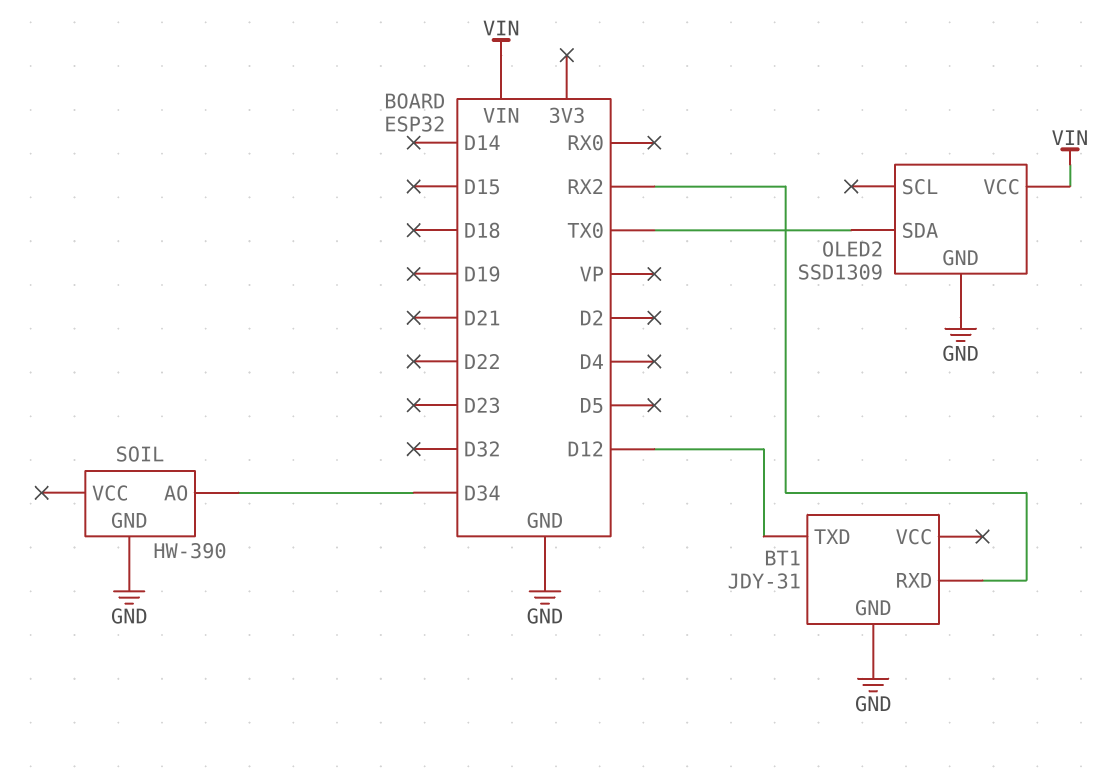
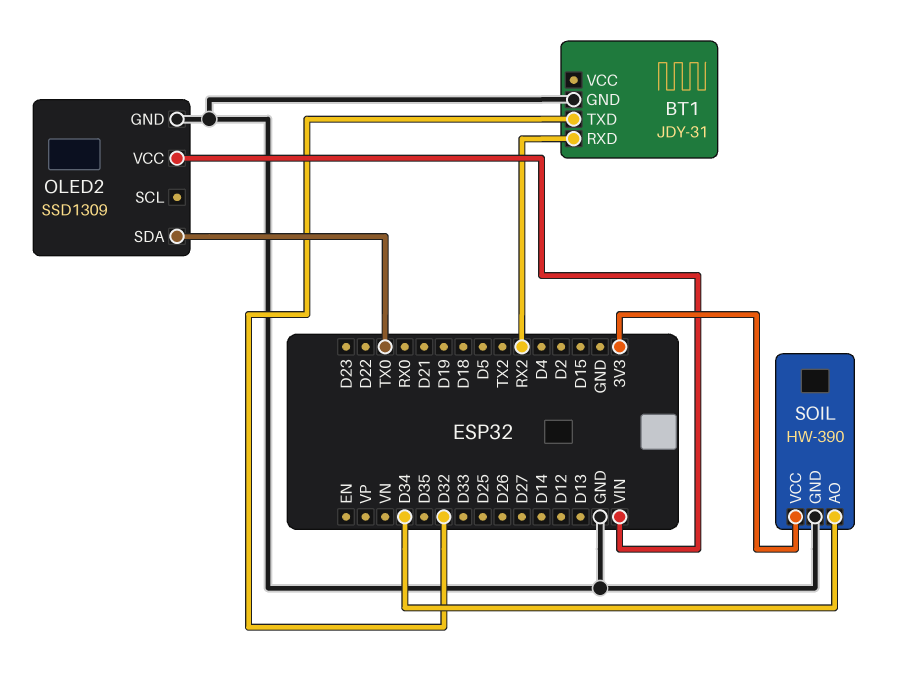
BT1 pin TXD: D12 -> D32
SOIL pin VCC: none -> 3V3

